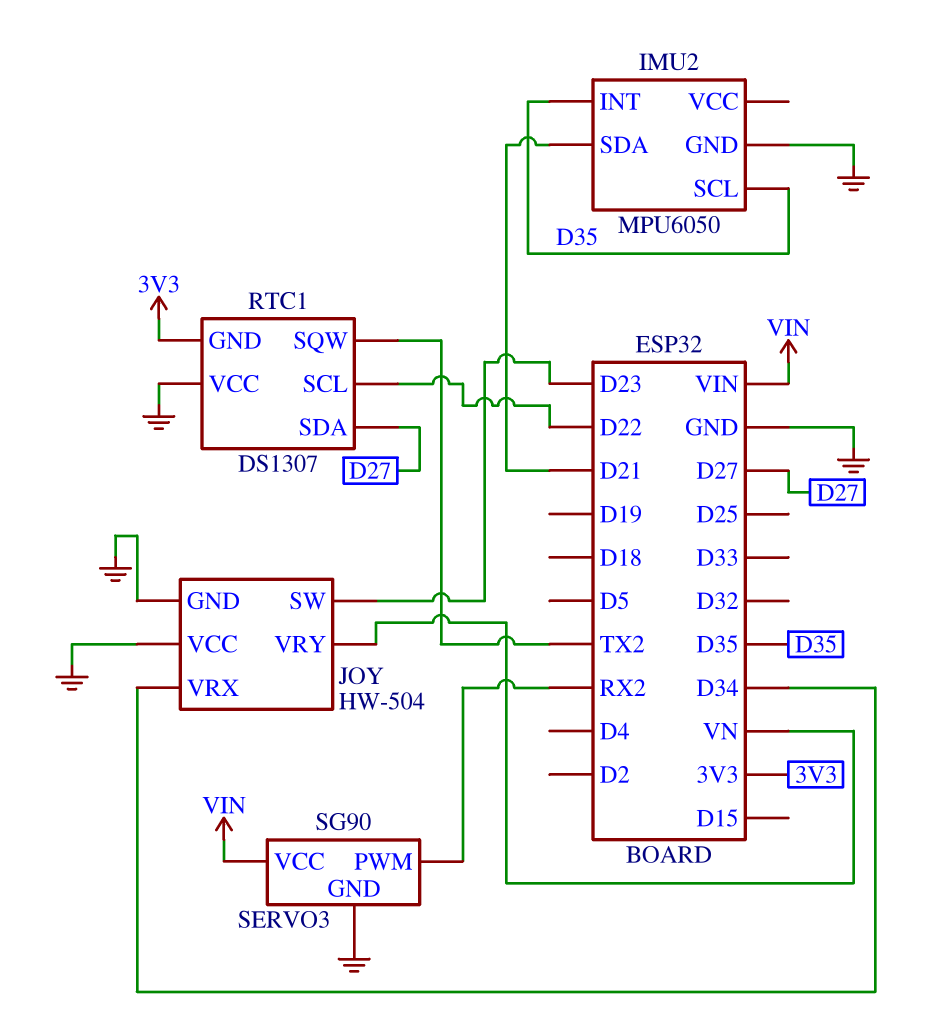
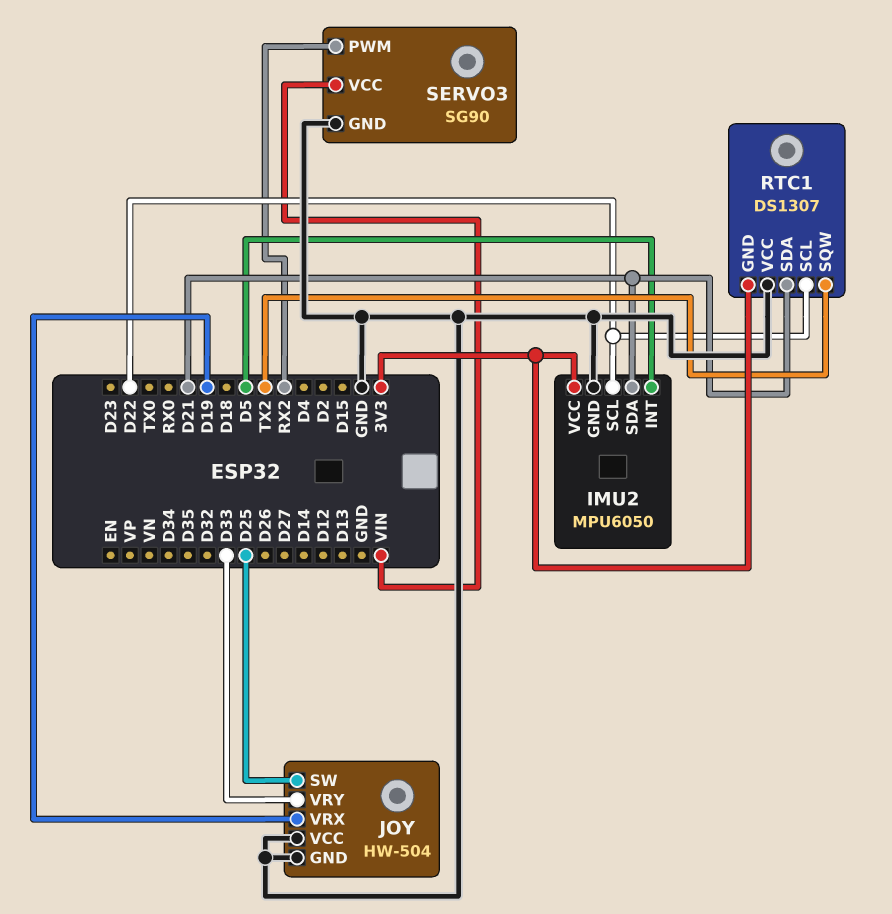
IMU2 pin INT: D35 -> D5
IMU2 pin SCL: D35 -> D22
IMU2 pin VCC: none -> 3V3
JOY pin SW: D23 -> D25
JOY pin VRX: D34 -> D19
JOY pin VRY: VN -> D33
RTC1 pin SDA: D27 -> D21

